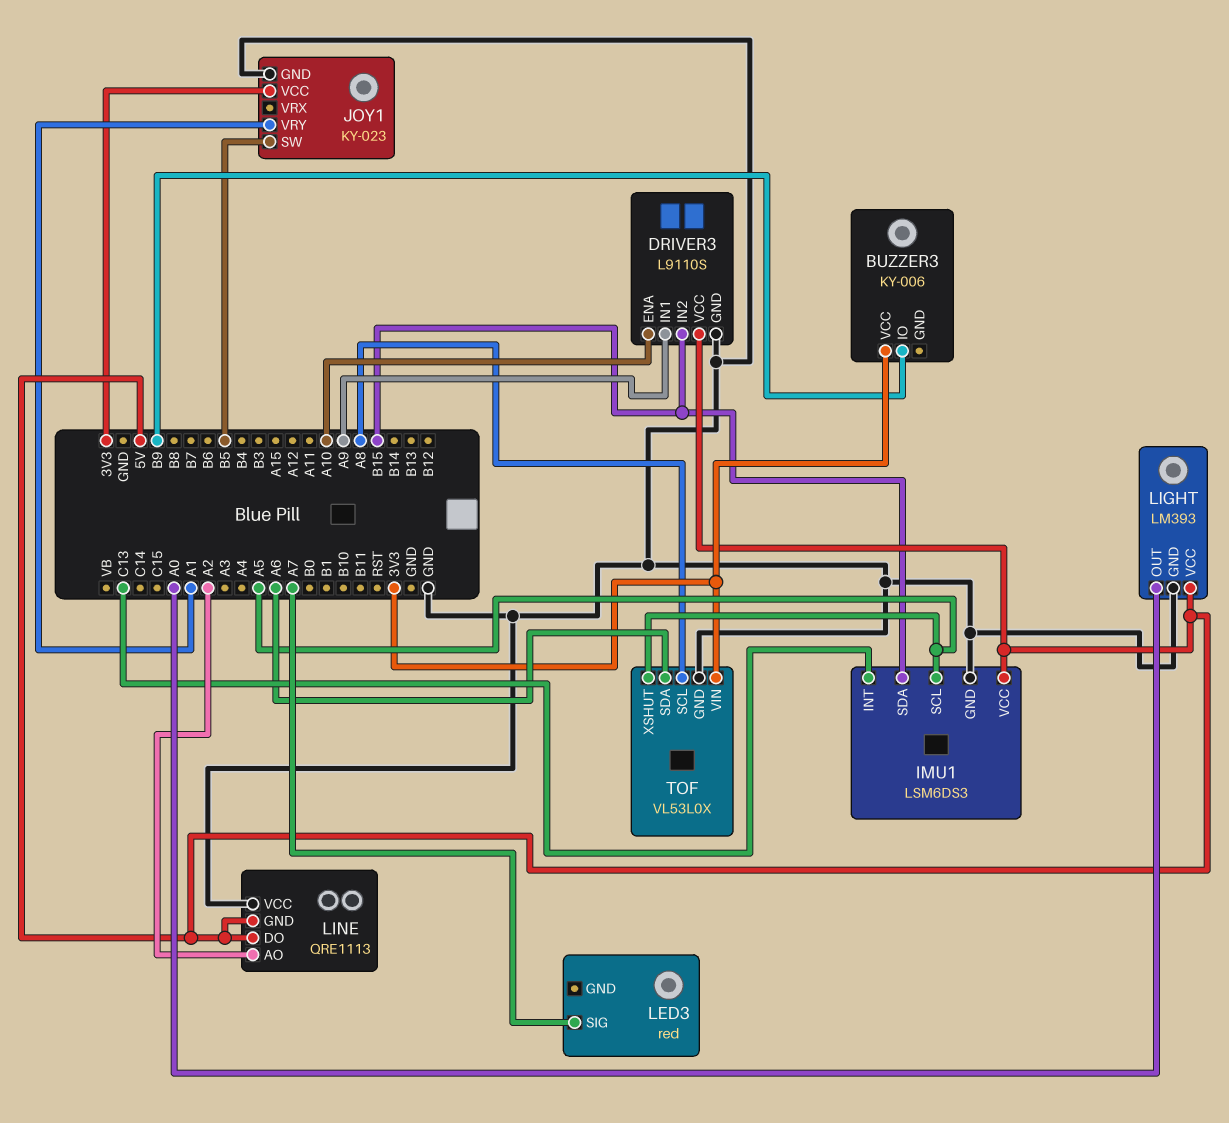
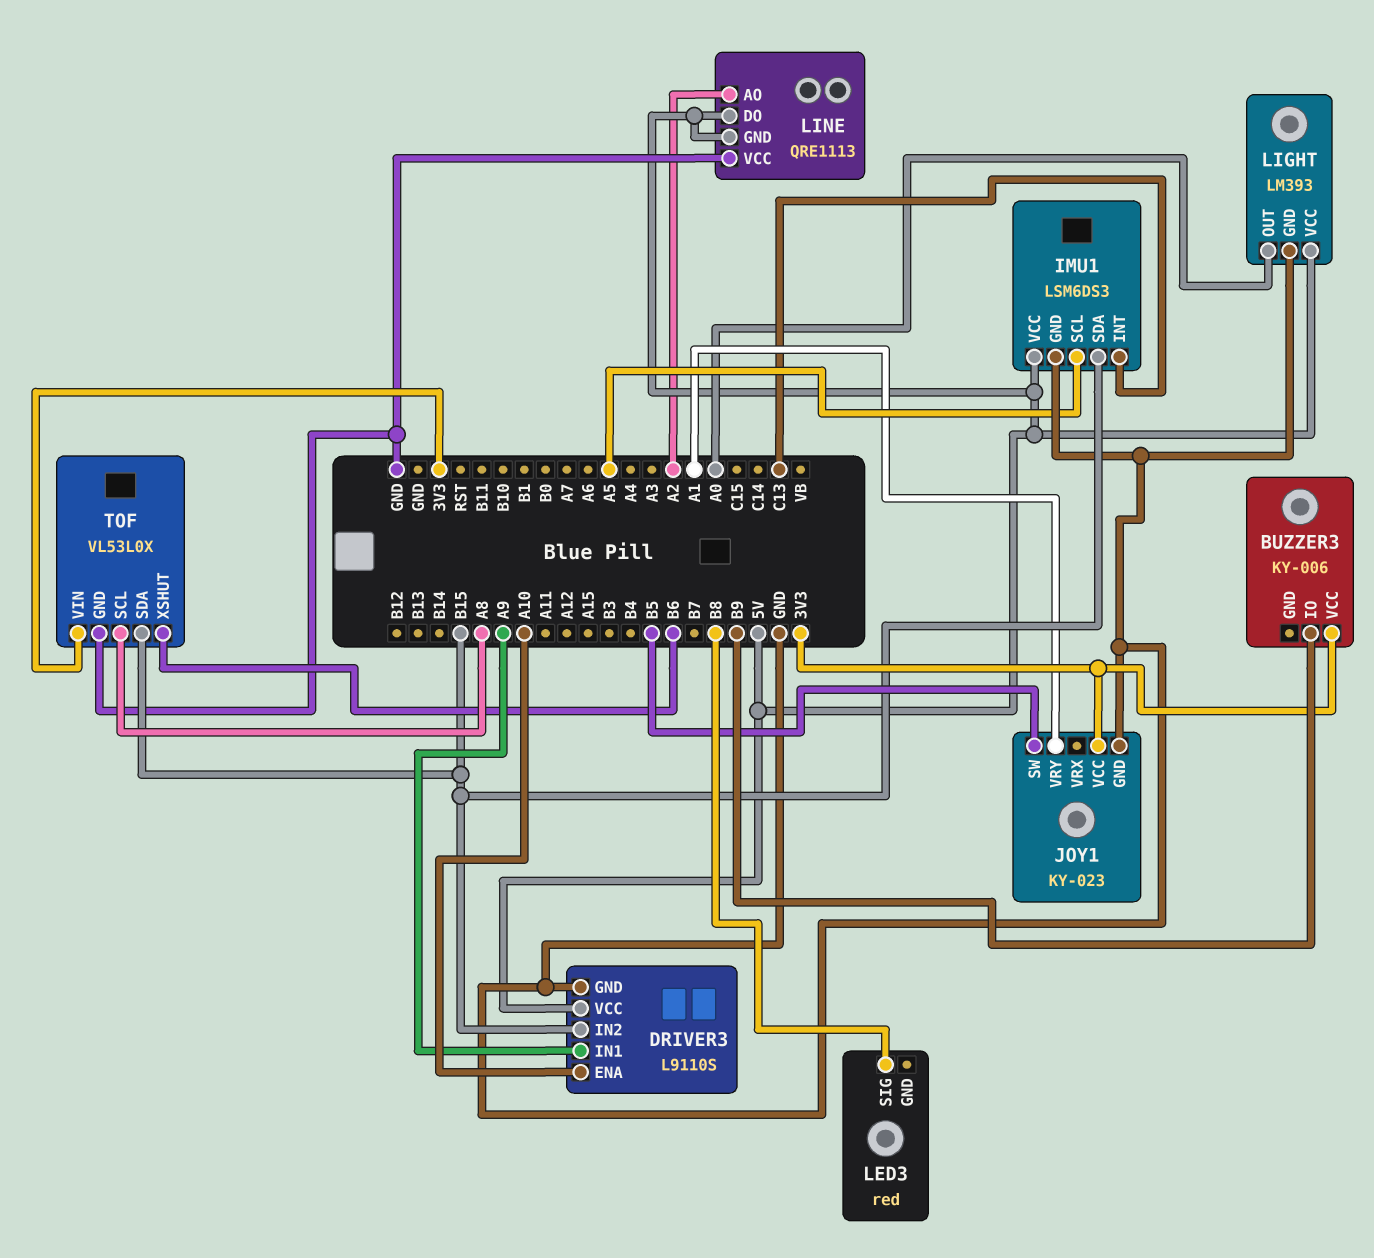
LED3 pin SIG: A7 -> B8
TOF pin SDA: A6 -> B15
TOF pin XSHUT: A5 -> B6

